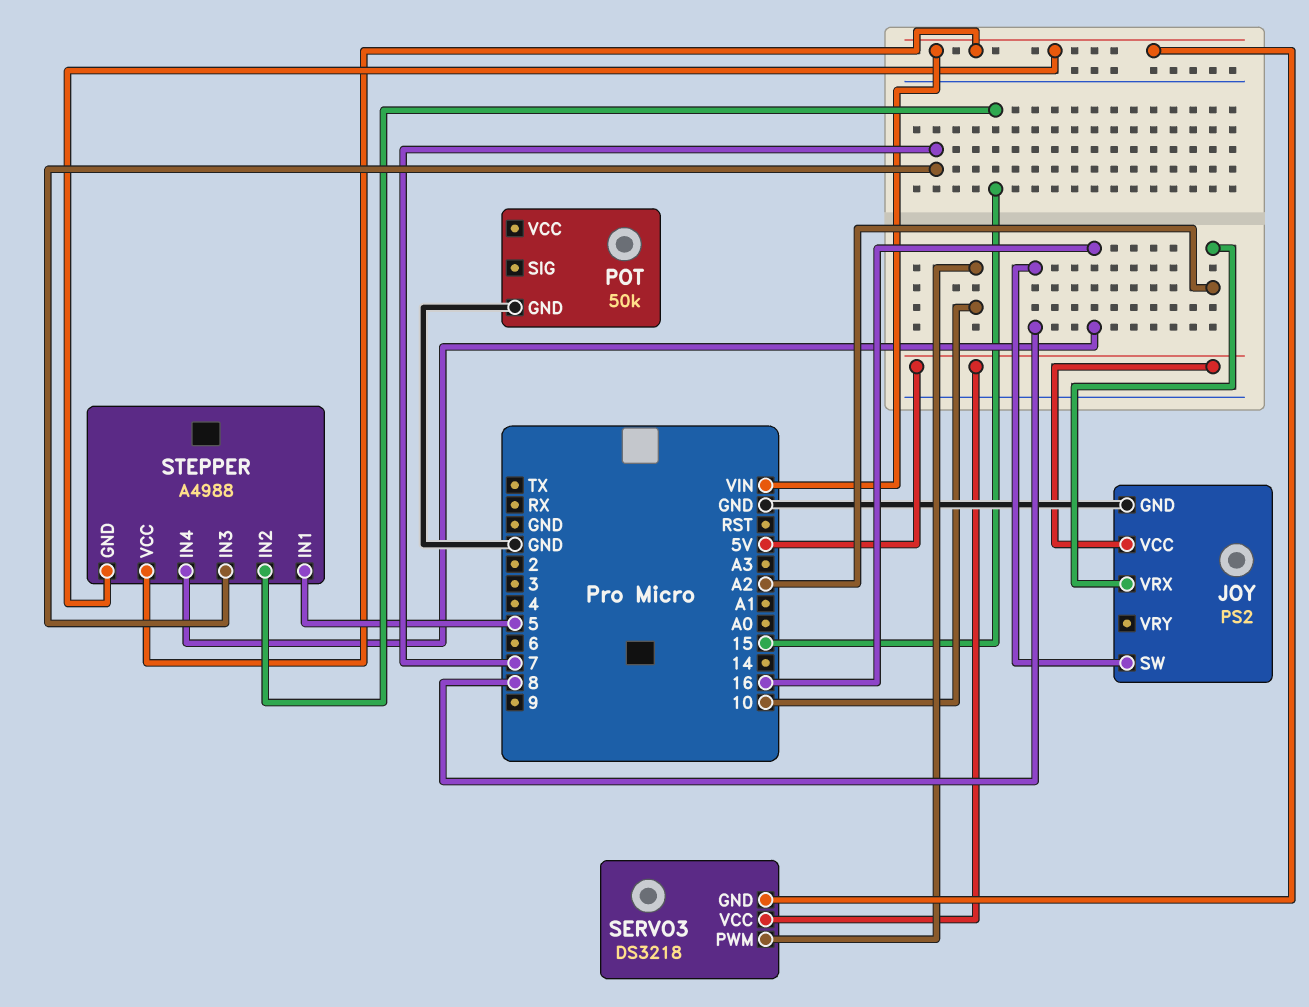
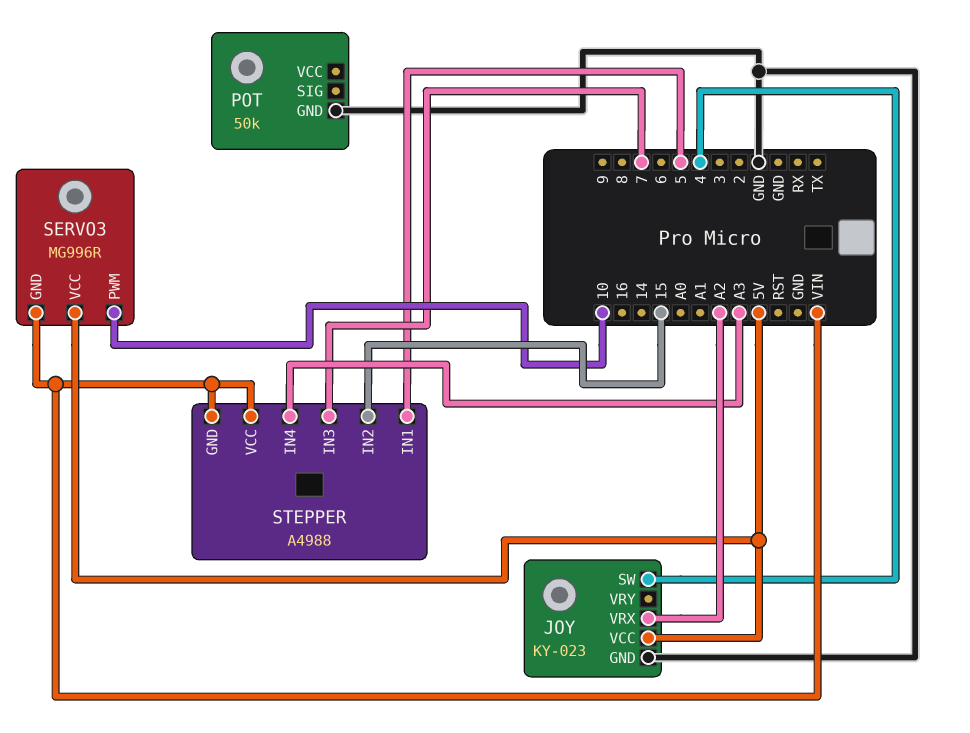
JOY: PS2 -> KY-023
JOY pin SW: 8 -> 4
SERVO3: DS3218 -> MG996R
STEPPER pin IN4: 16 -> A3

